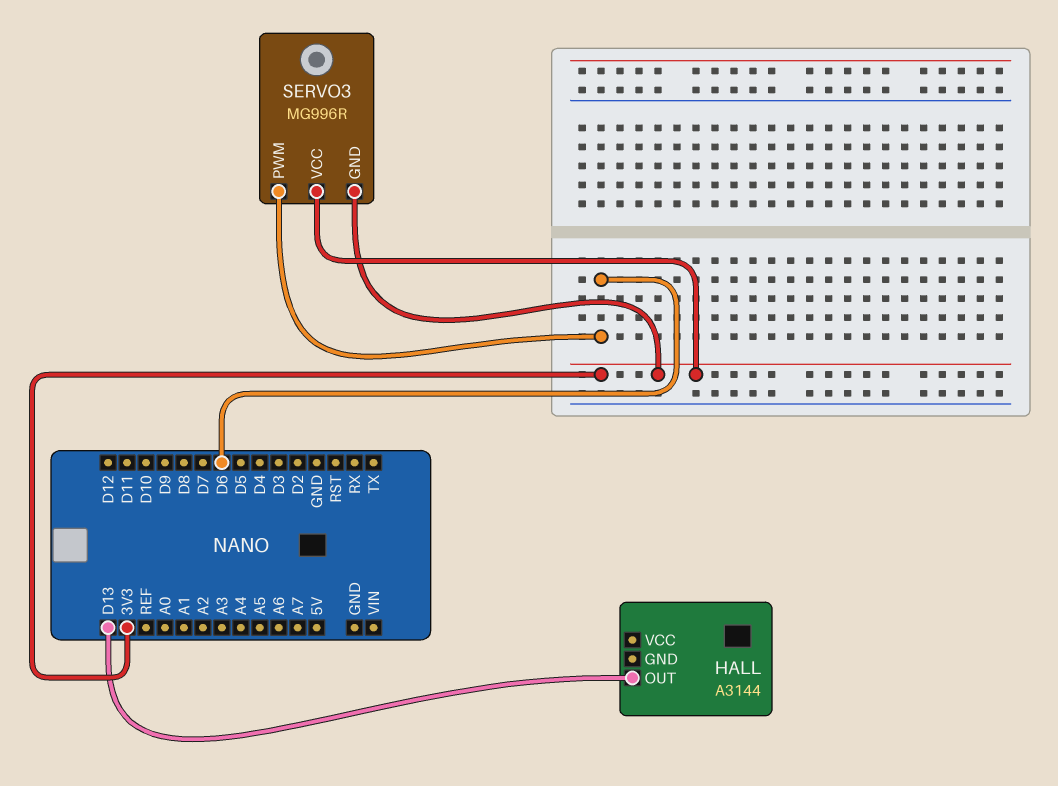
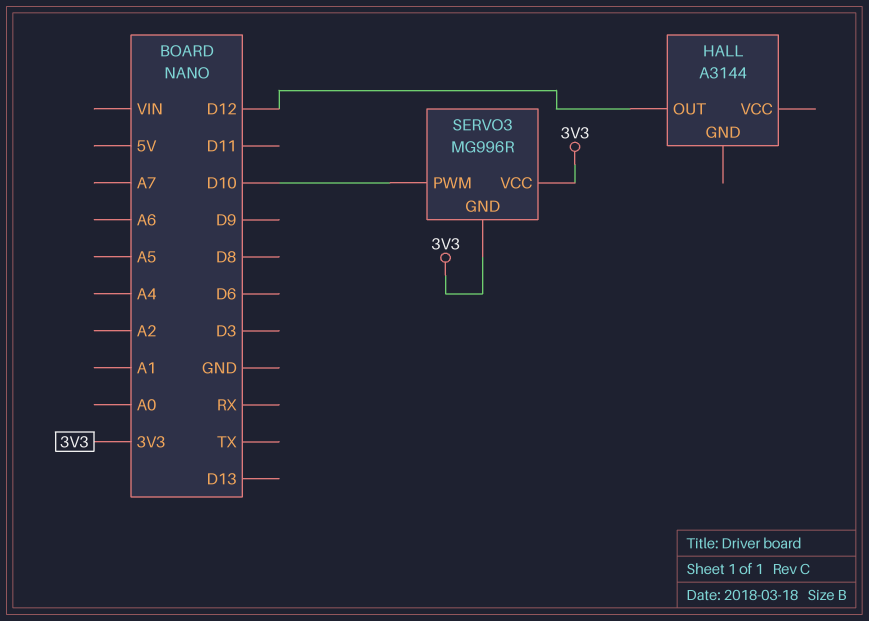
HALL pin OUT: D13 -> D12
SERVO3 pin PWM: D6 -> D10

